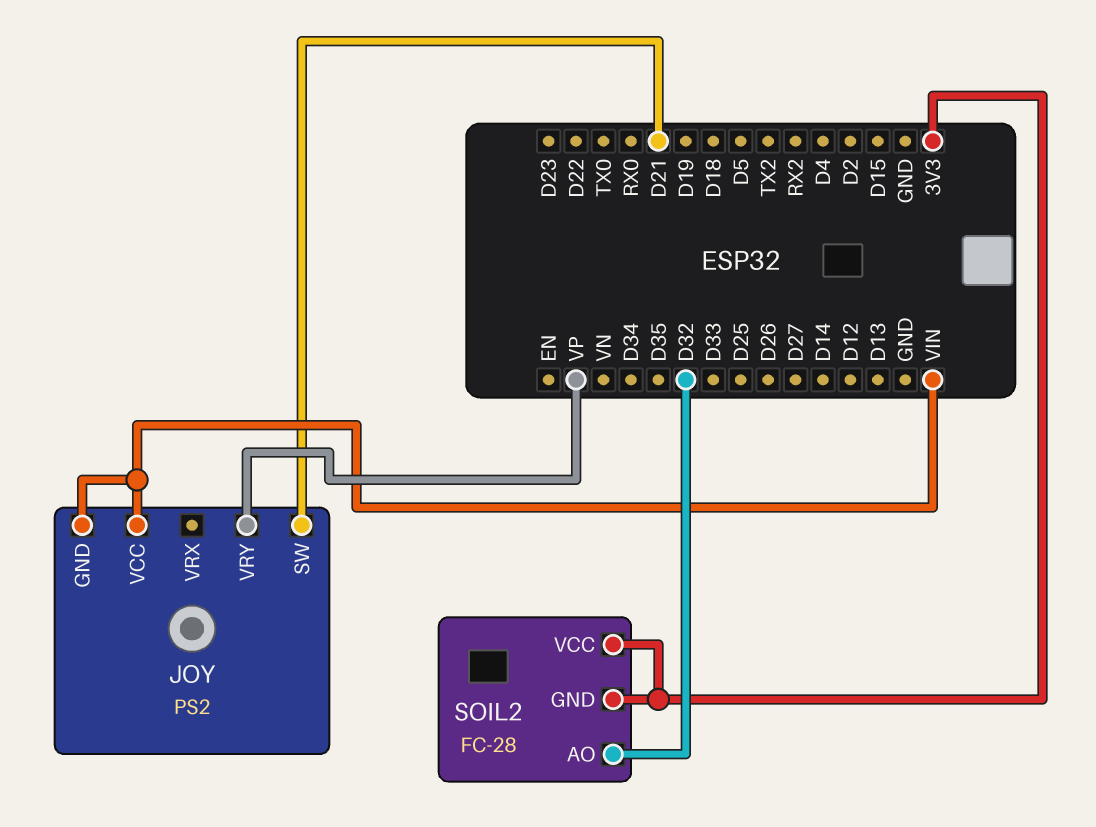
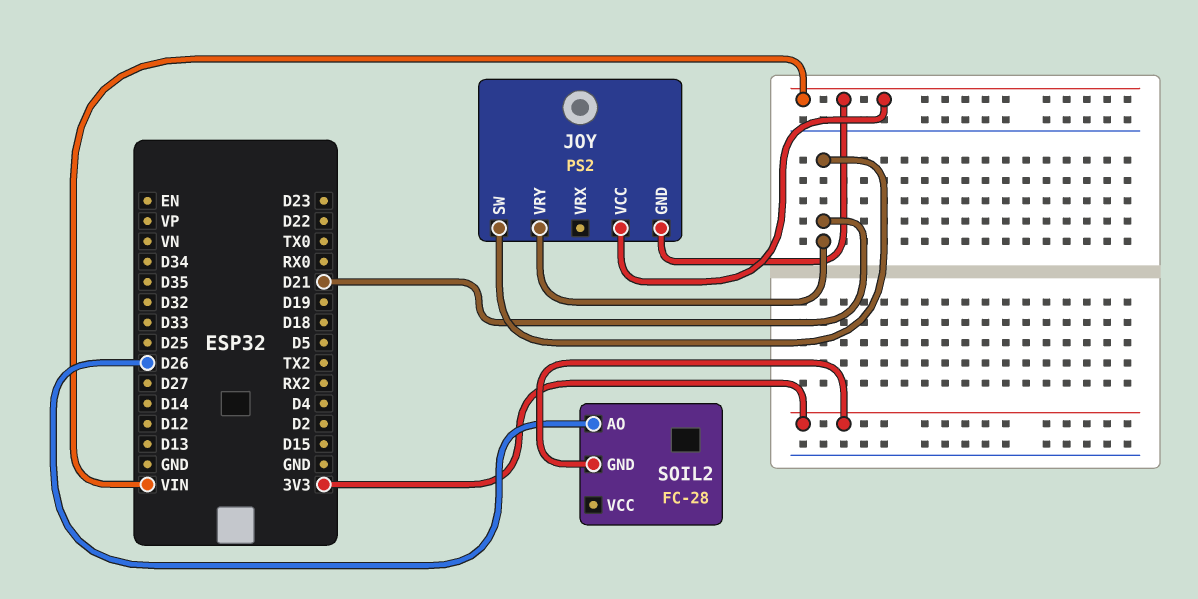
JOY pin VRY: VP -> D21
SOIL2 pin AO: D32 -> D26
SOIL2 pin VCC: 3V3 -> none

